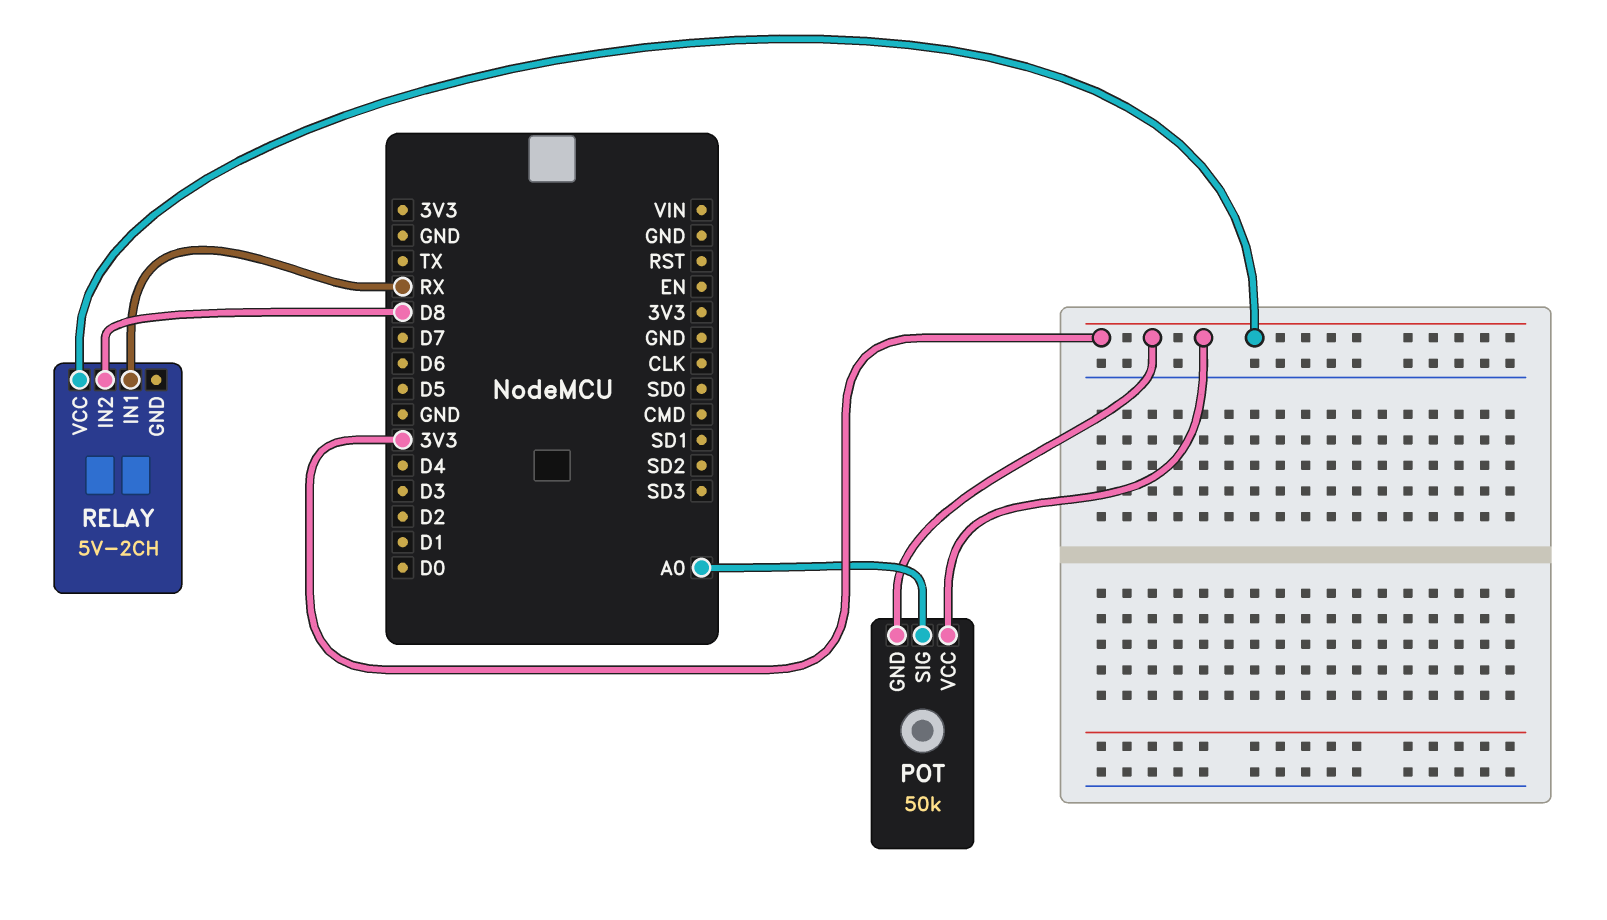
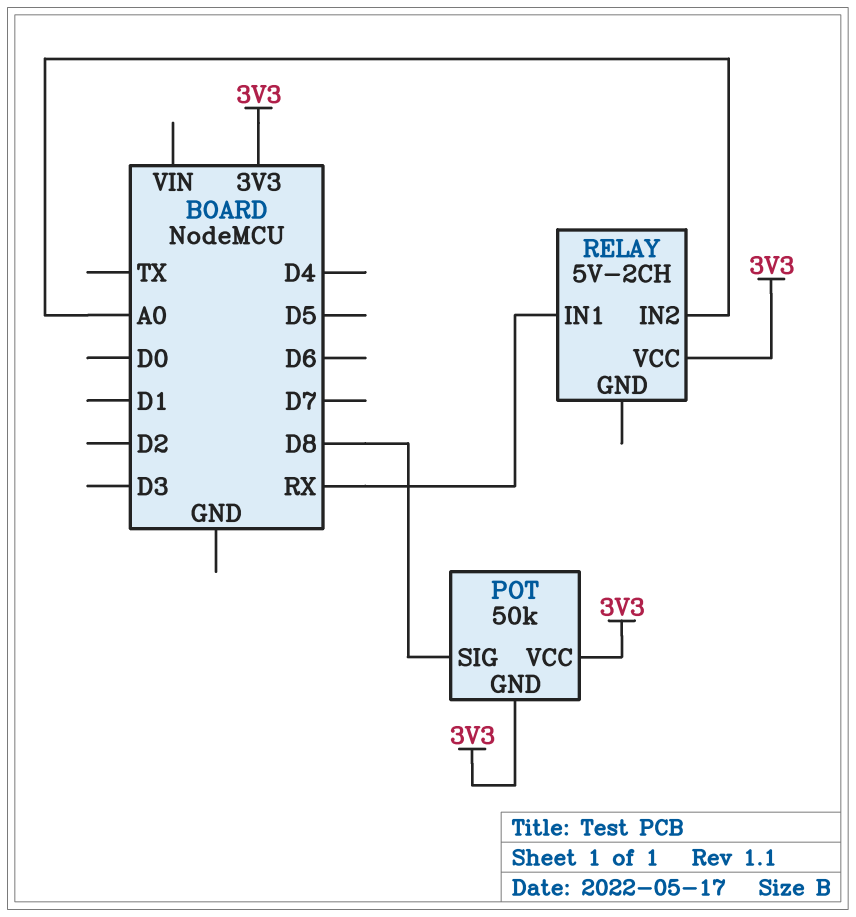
POT pin SIG: A0 -> D8
RELAY pin IN2: D8 -> A0

